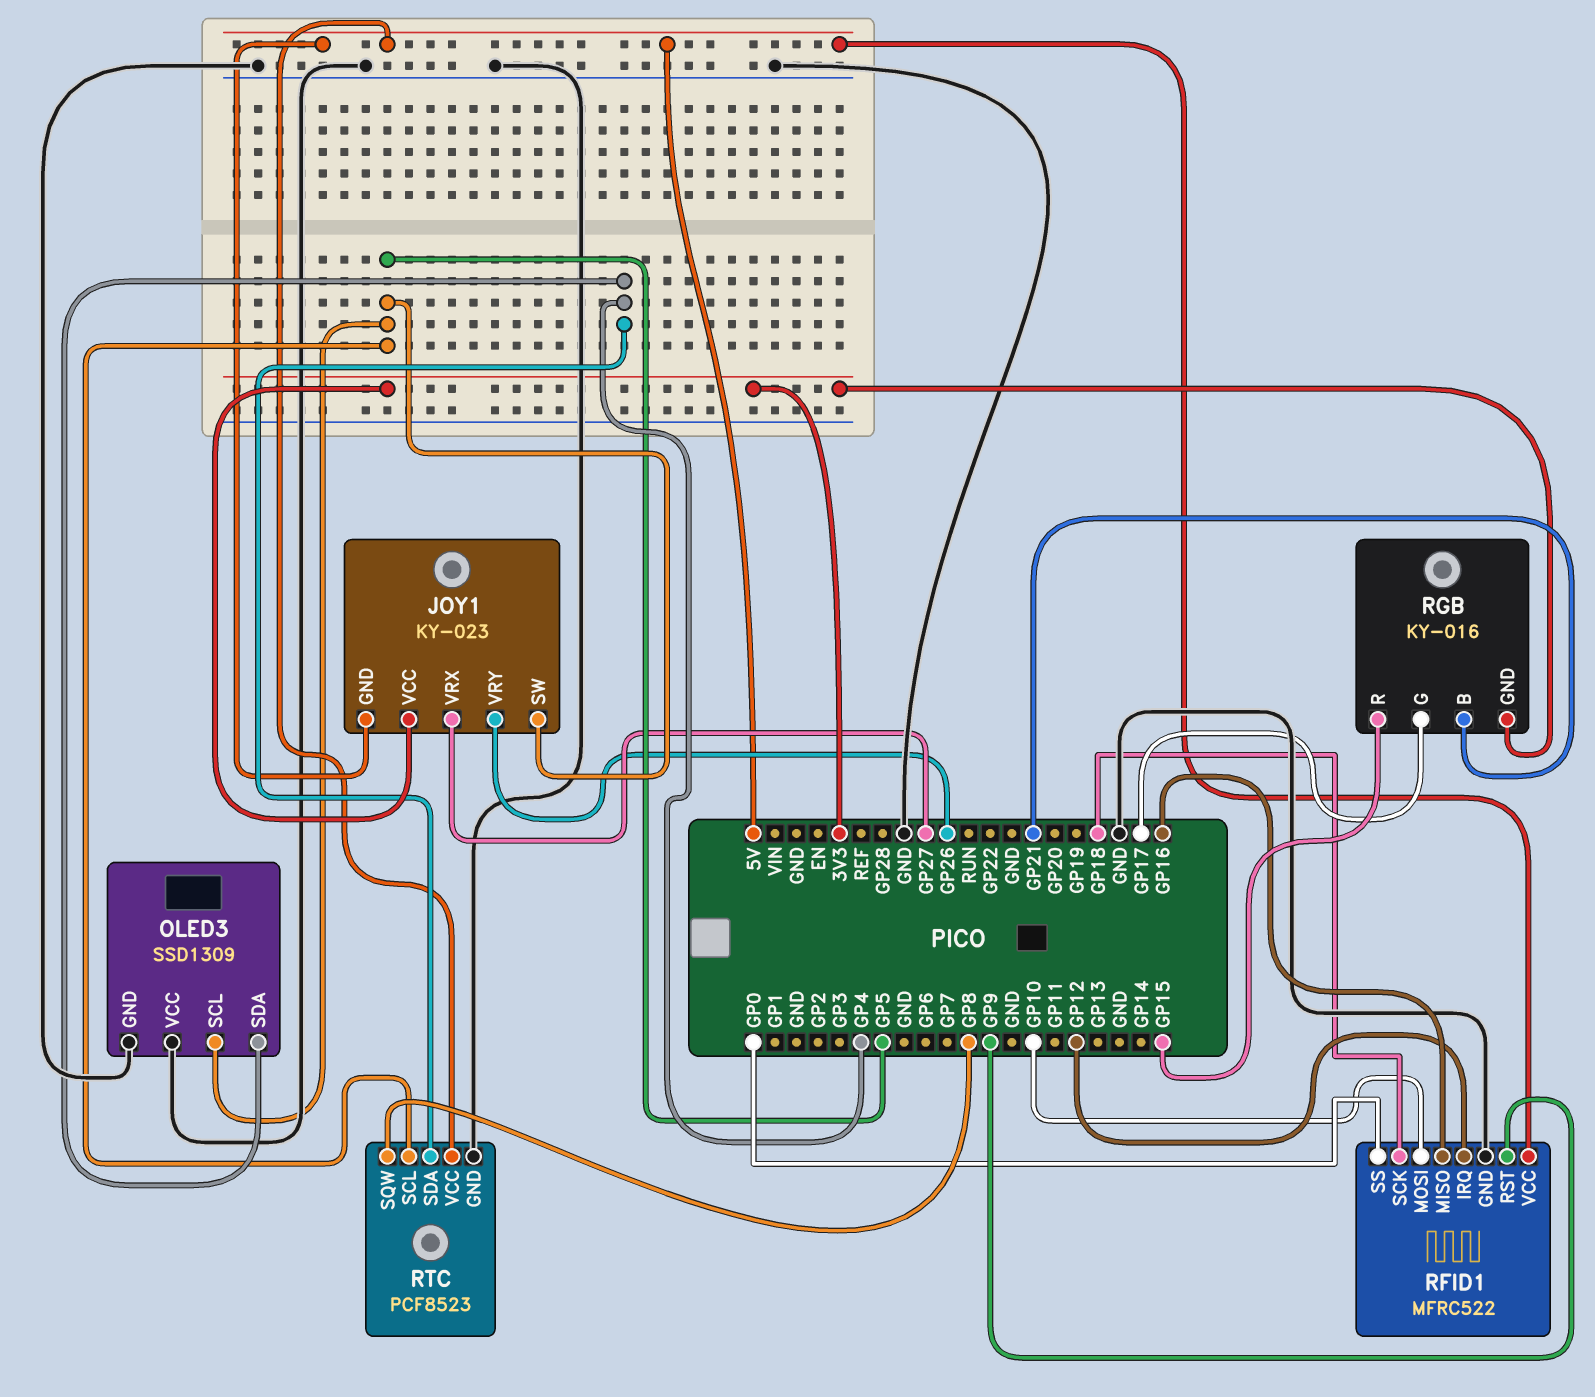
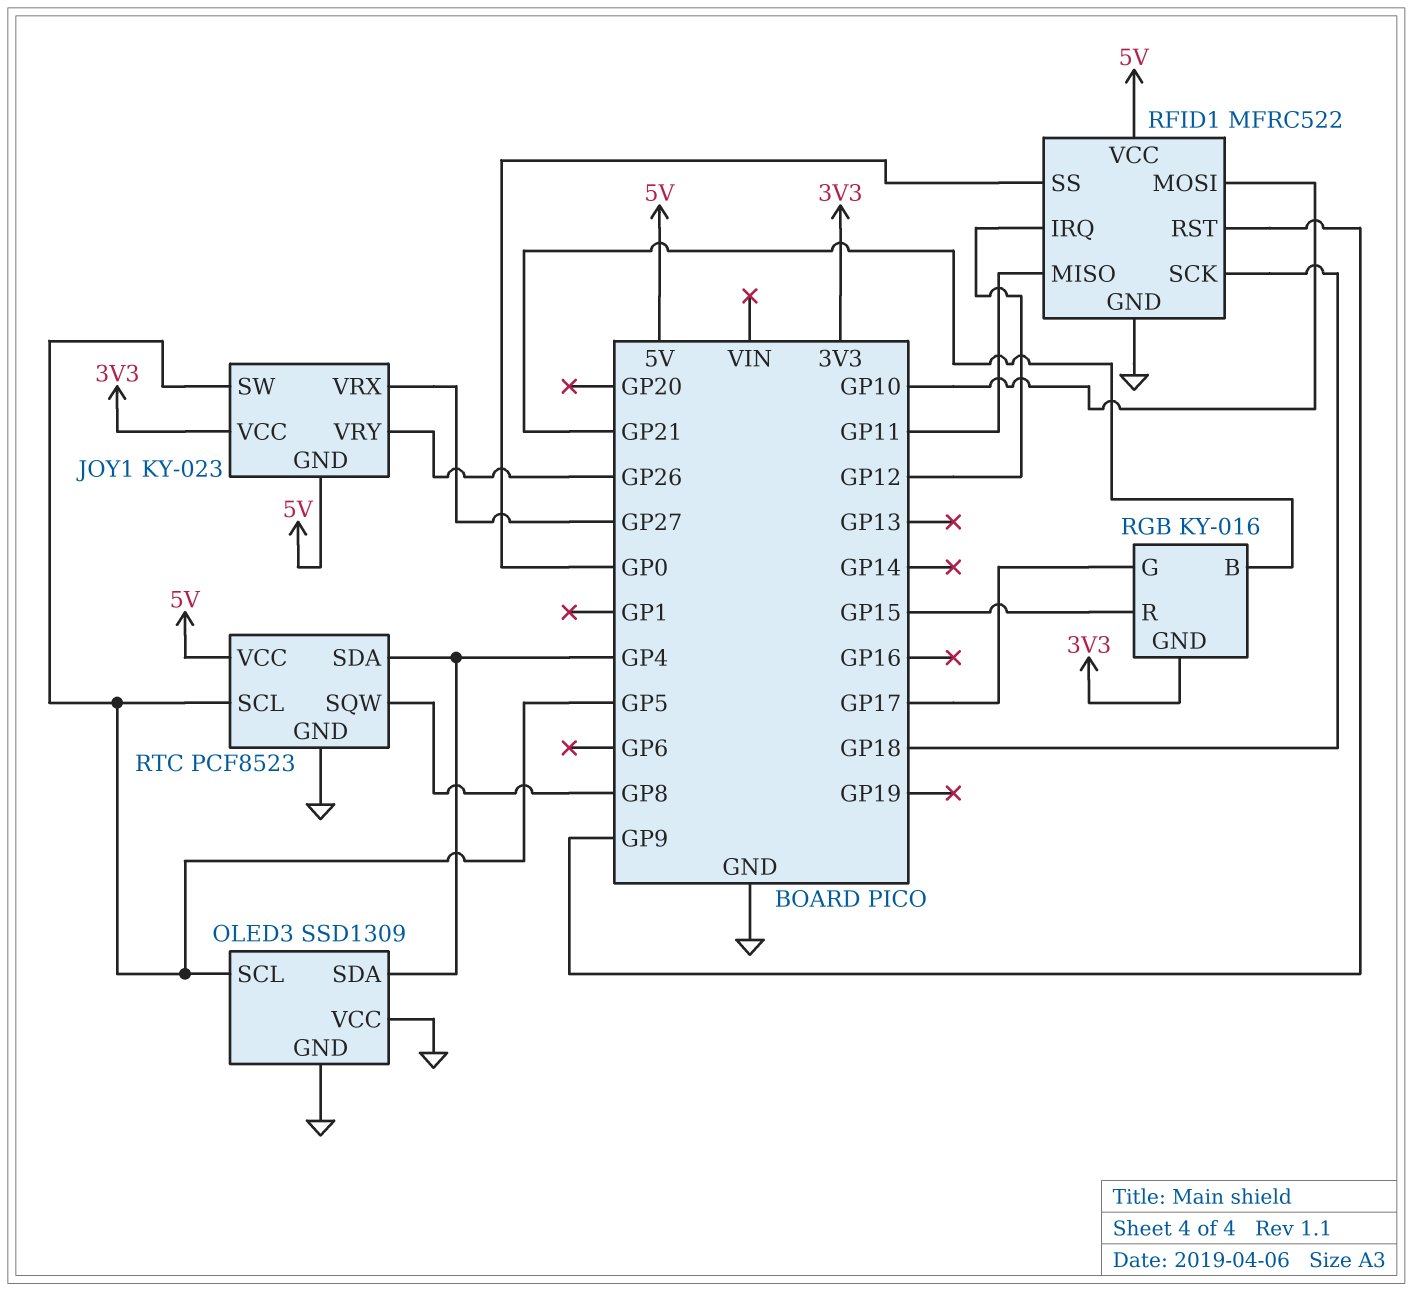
RFID1 pin MISO: GP16 -> GP11

